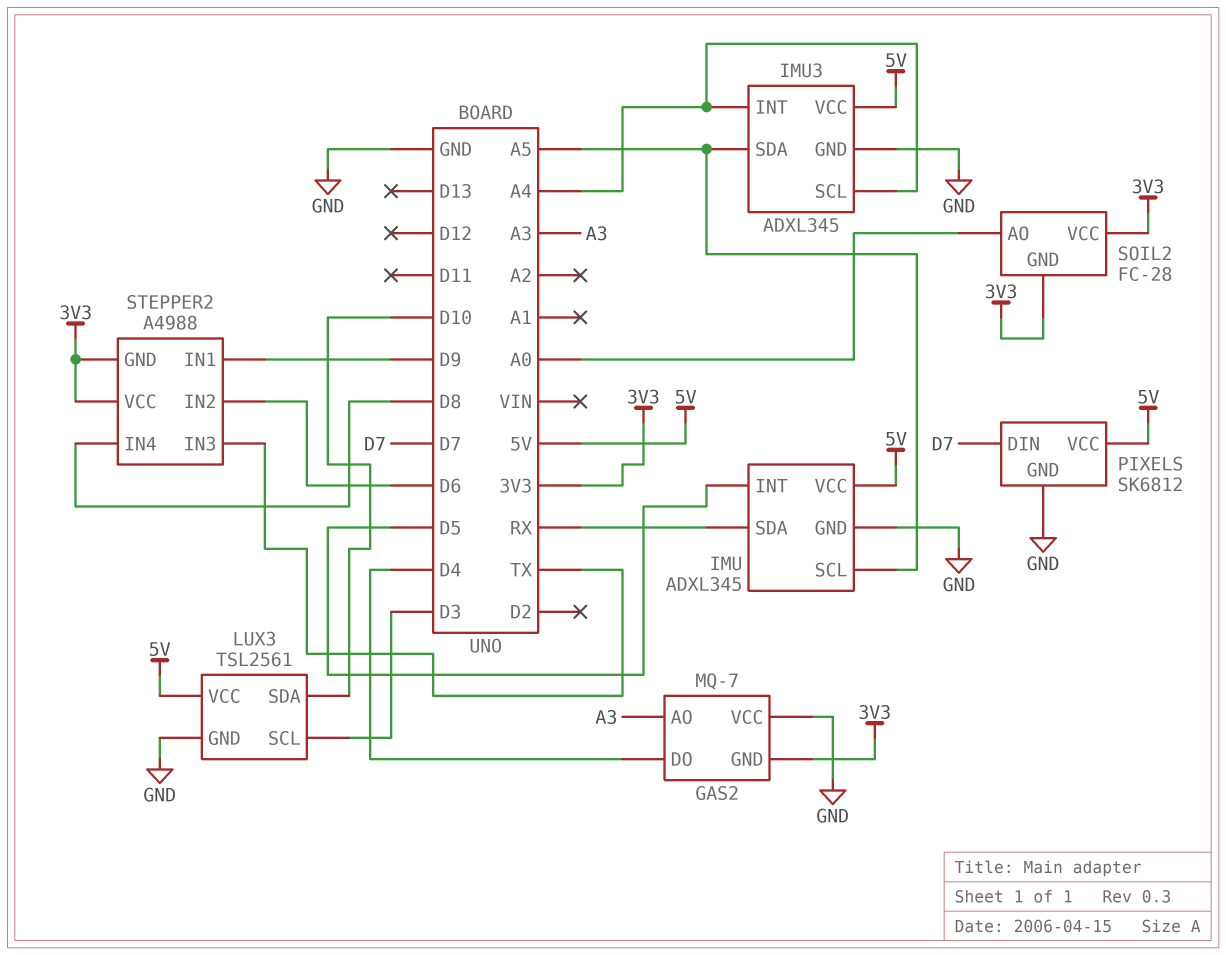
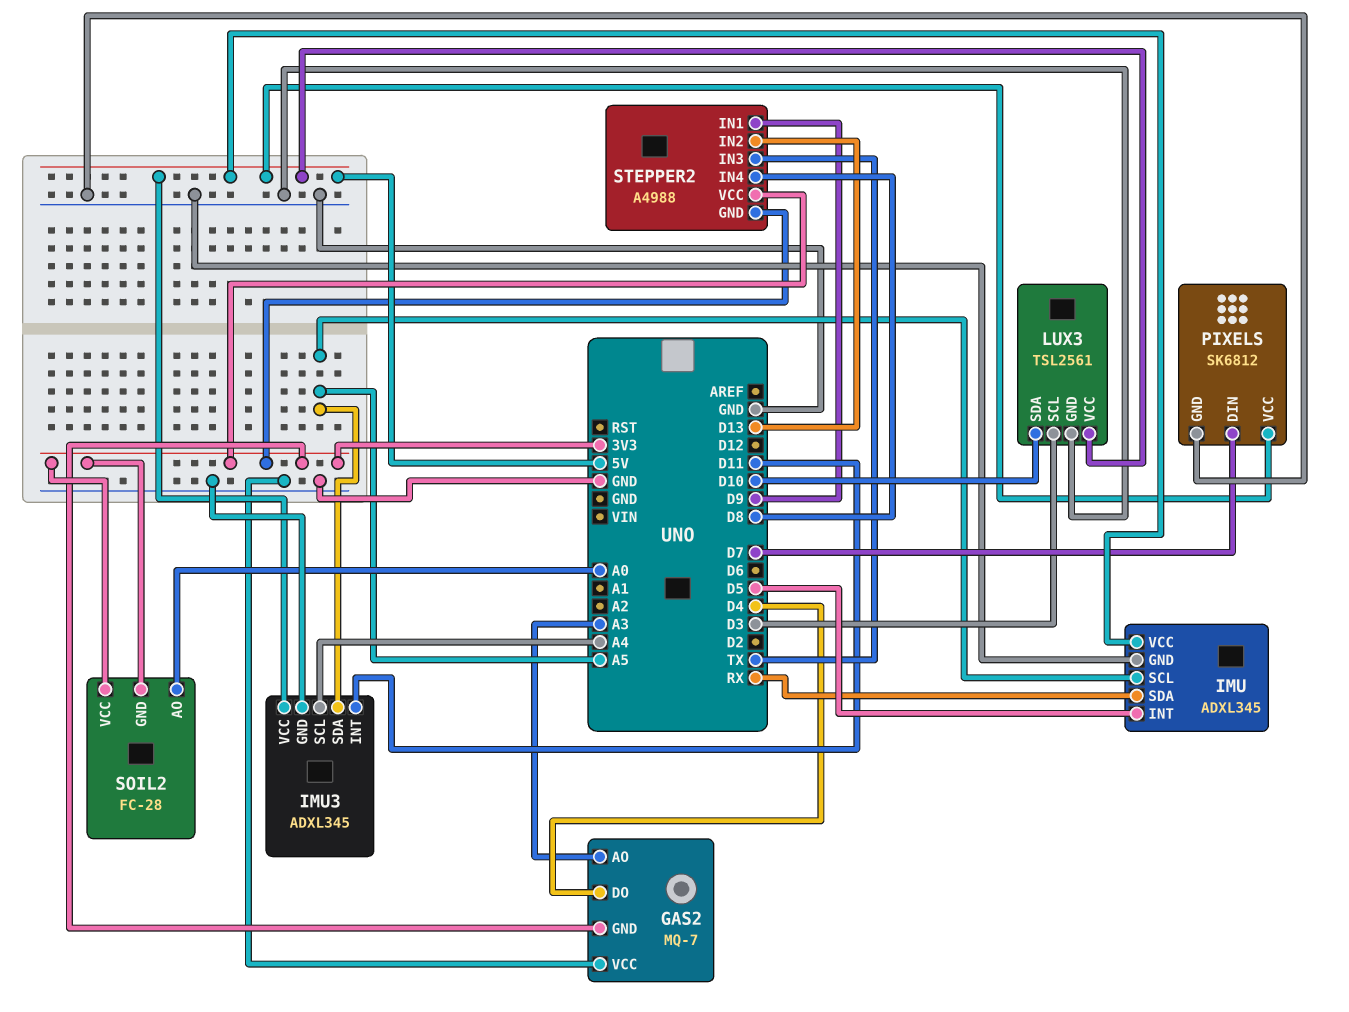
IMU3 pin INT: A4 -> D11
STEPPER2 pin IN2: D6 -> D13

